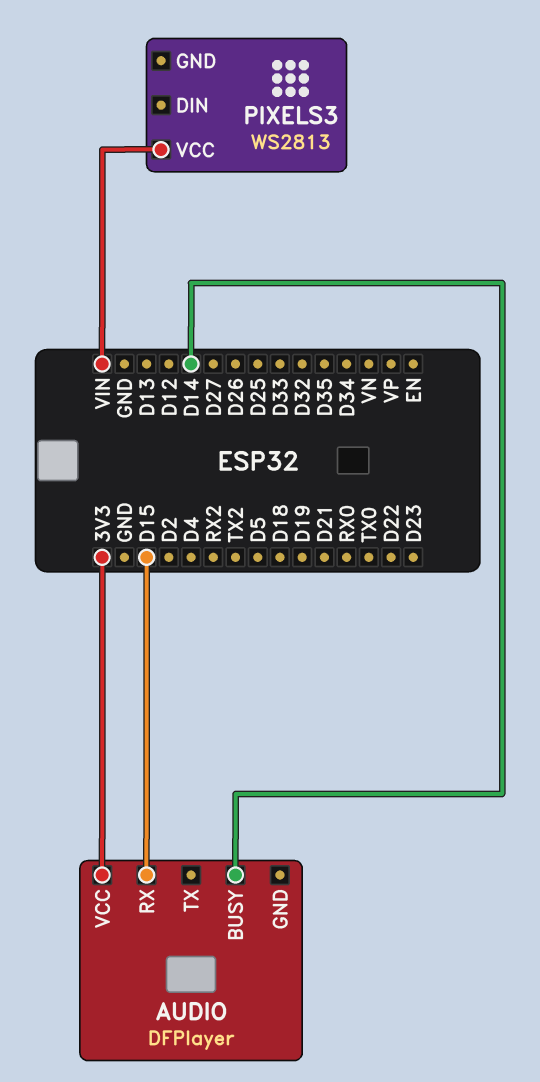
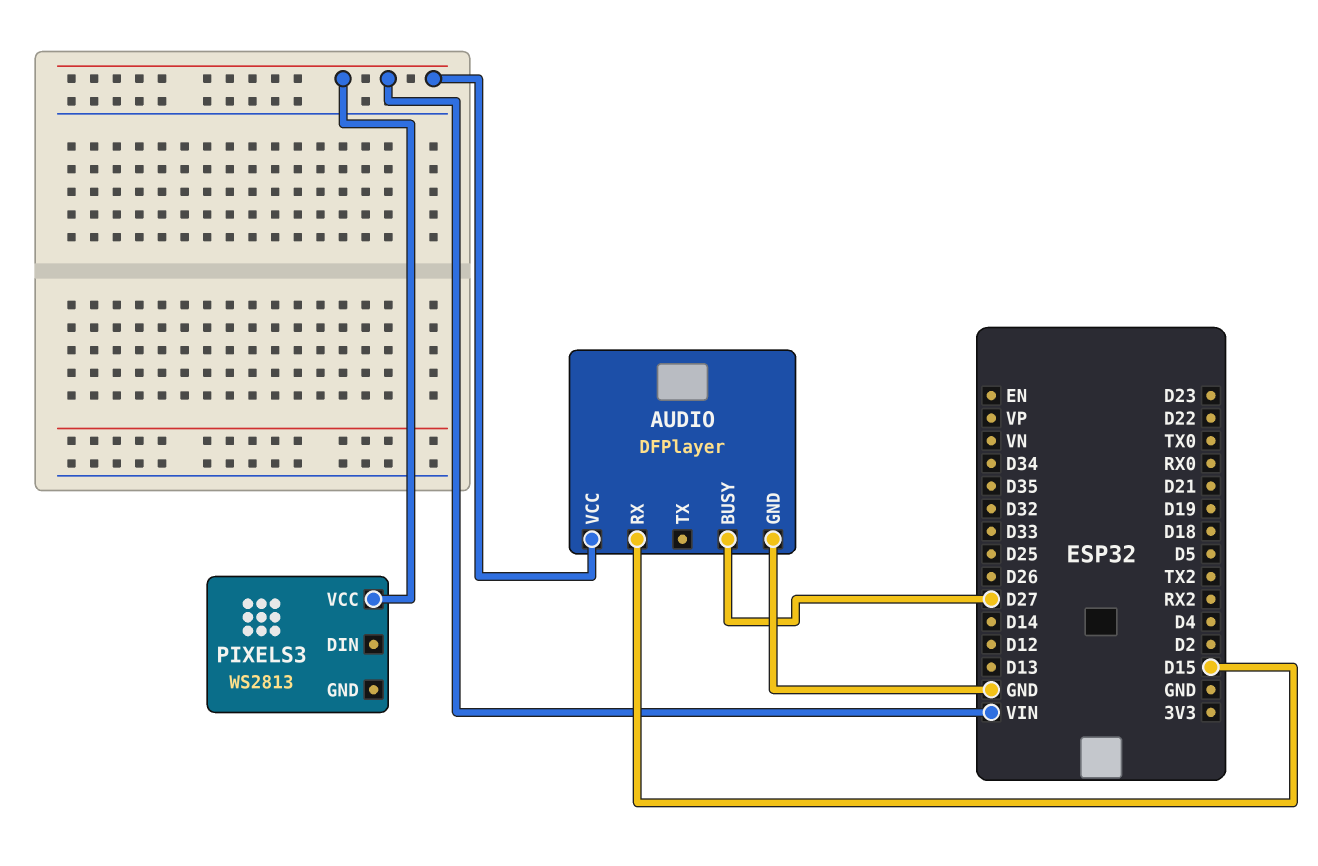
AUDIO pin BUSY: D14 -> D27
AUDIO pin GND: none -> GND
AUDIO pin VCC: 3V3 -> VIN

